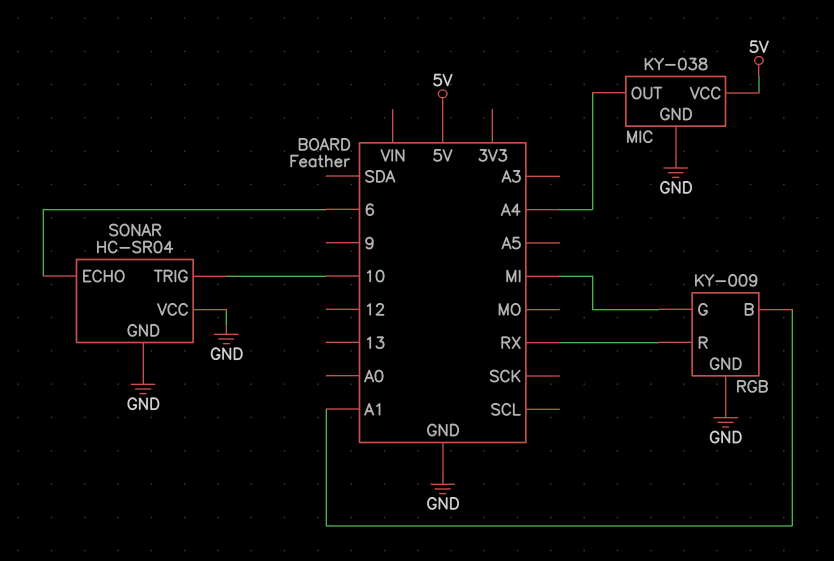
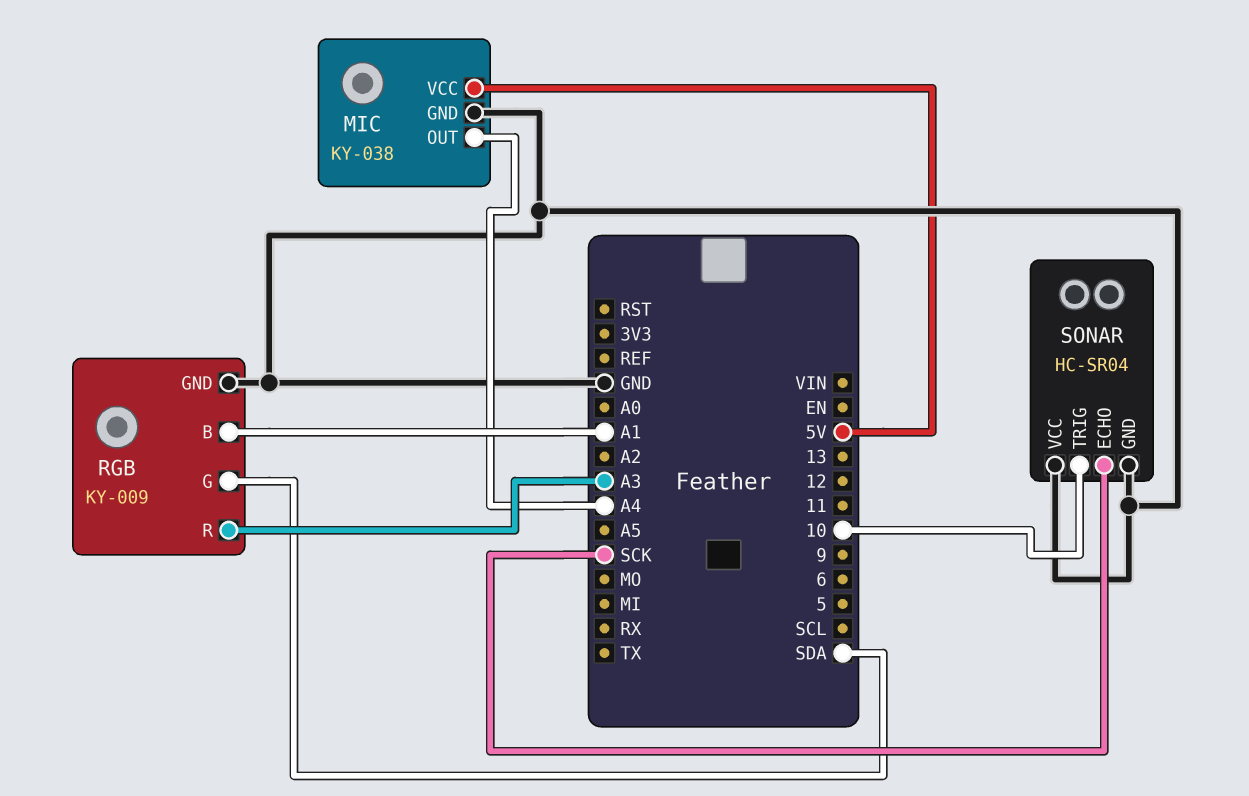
RGB pin G: MI -> SDA
RGB pin R: RX -> A3
SONAR pin ECHO: 6 -> SCK

